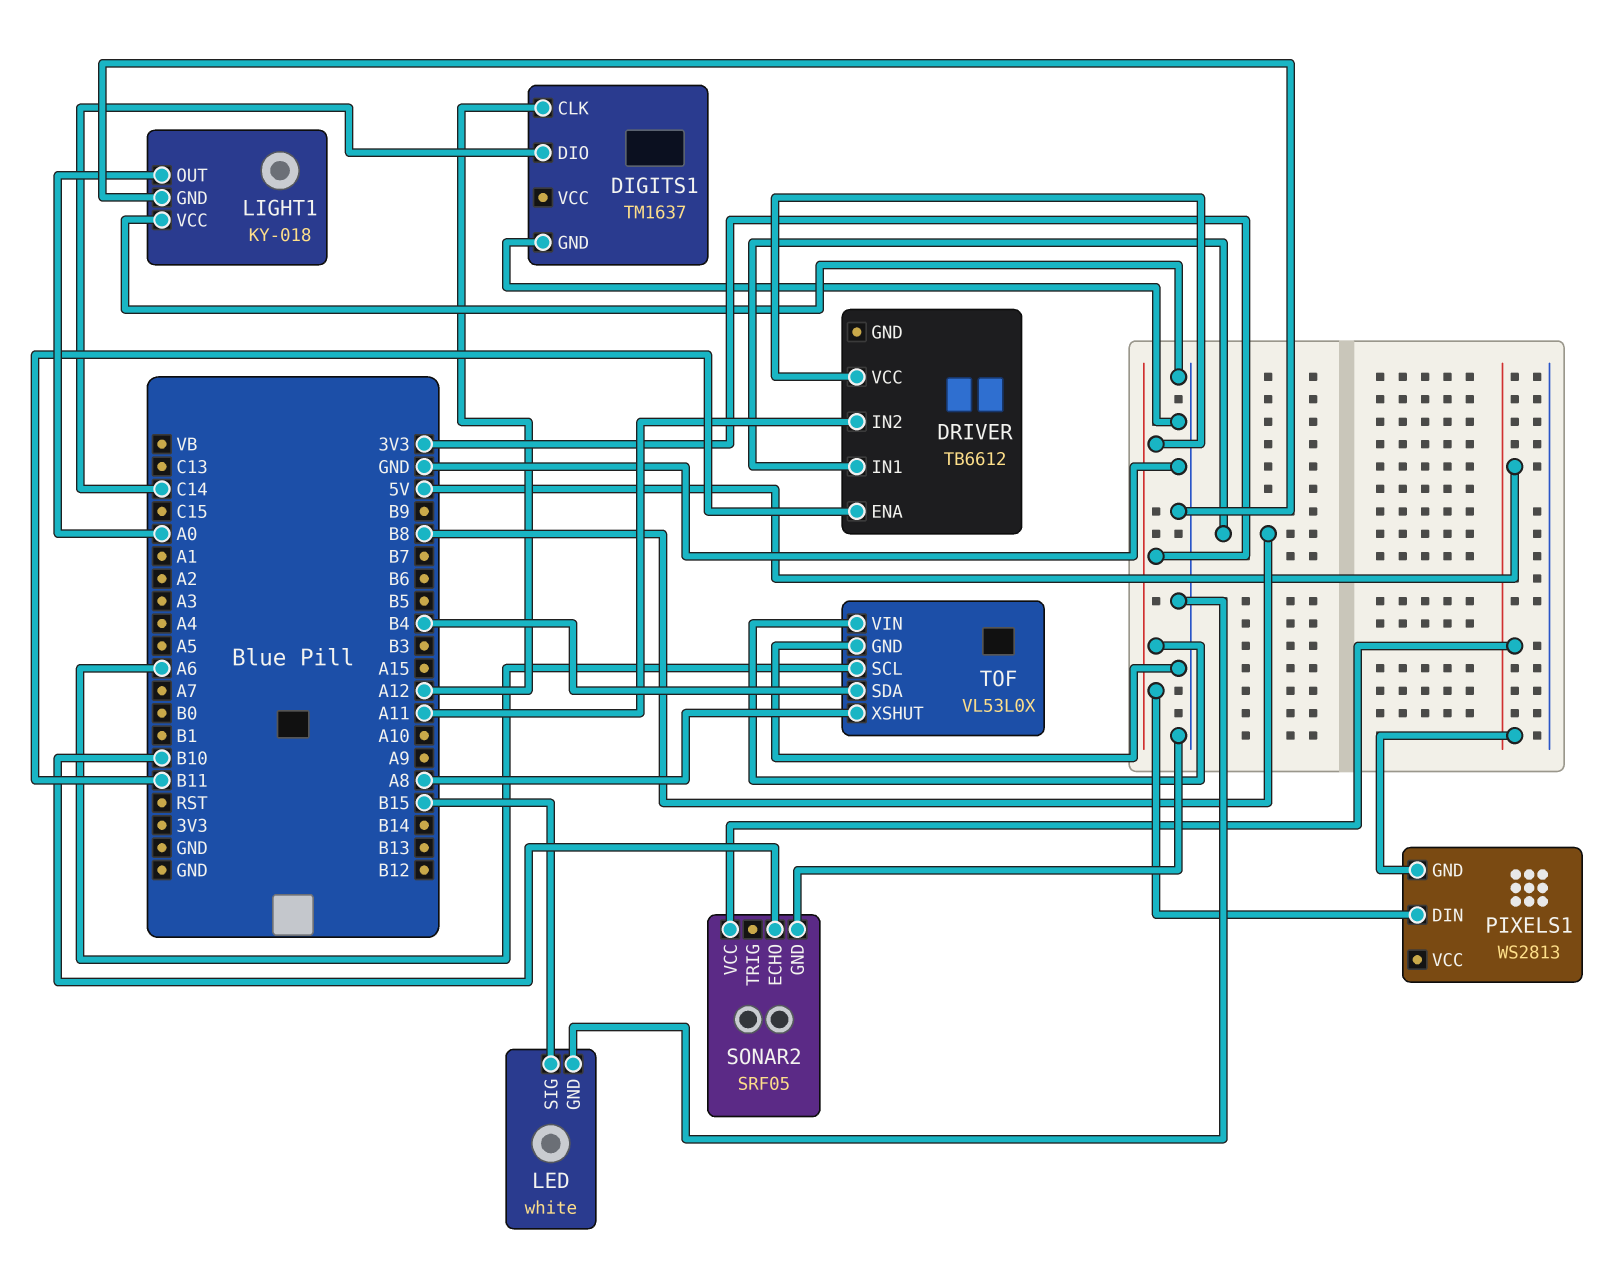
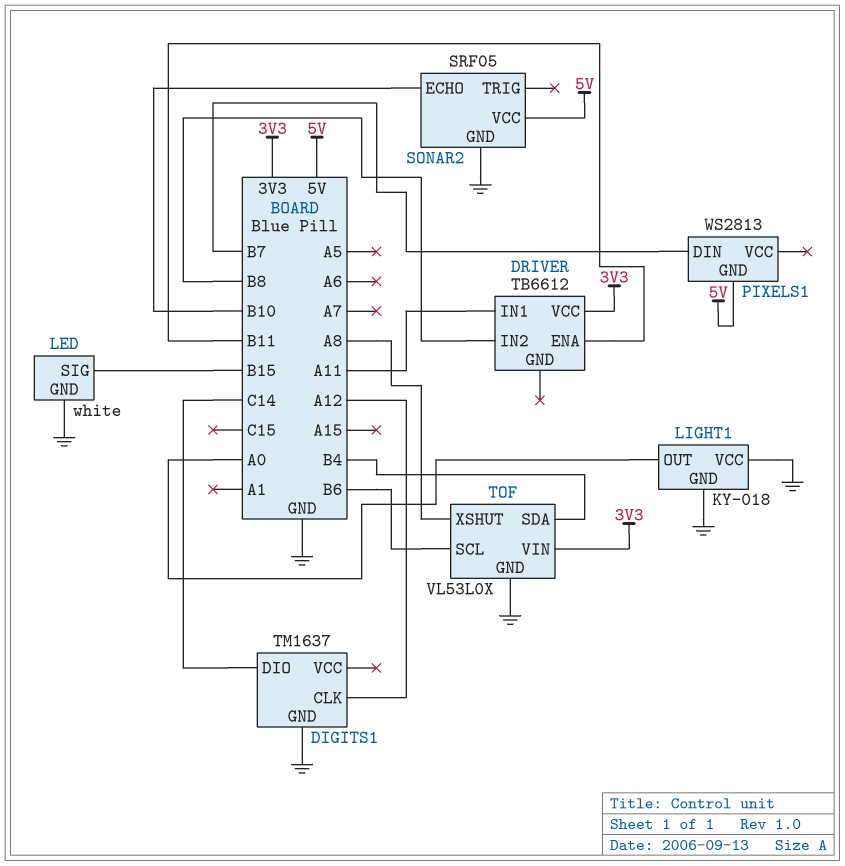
DRIVER pin IN1: B8 -> A11
DRIVER pin IN2: A11 -> B8
PIXELS1 pin DIN: 3V3 -> B7
TOF pin SCL: A6 -> B6

